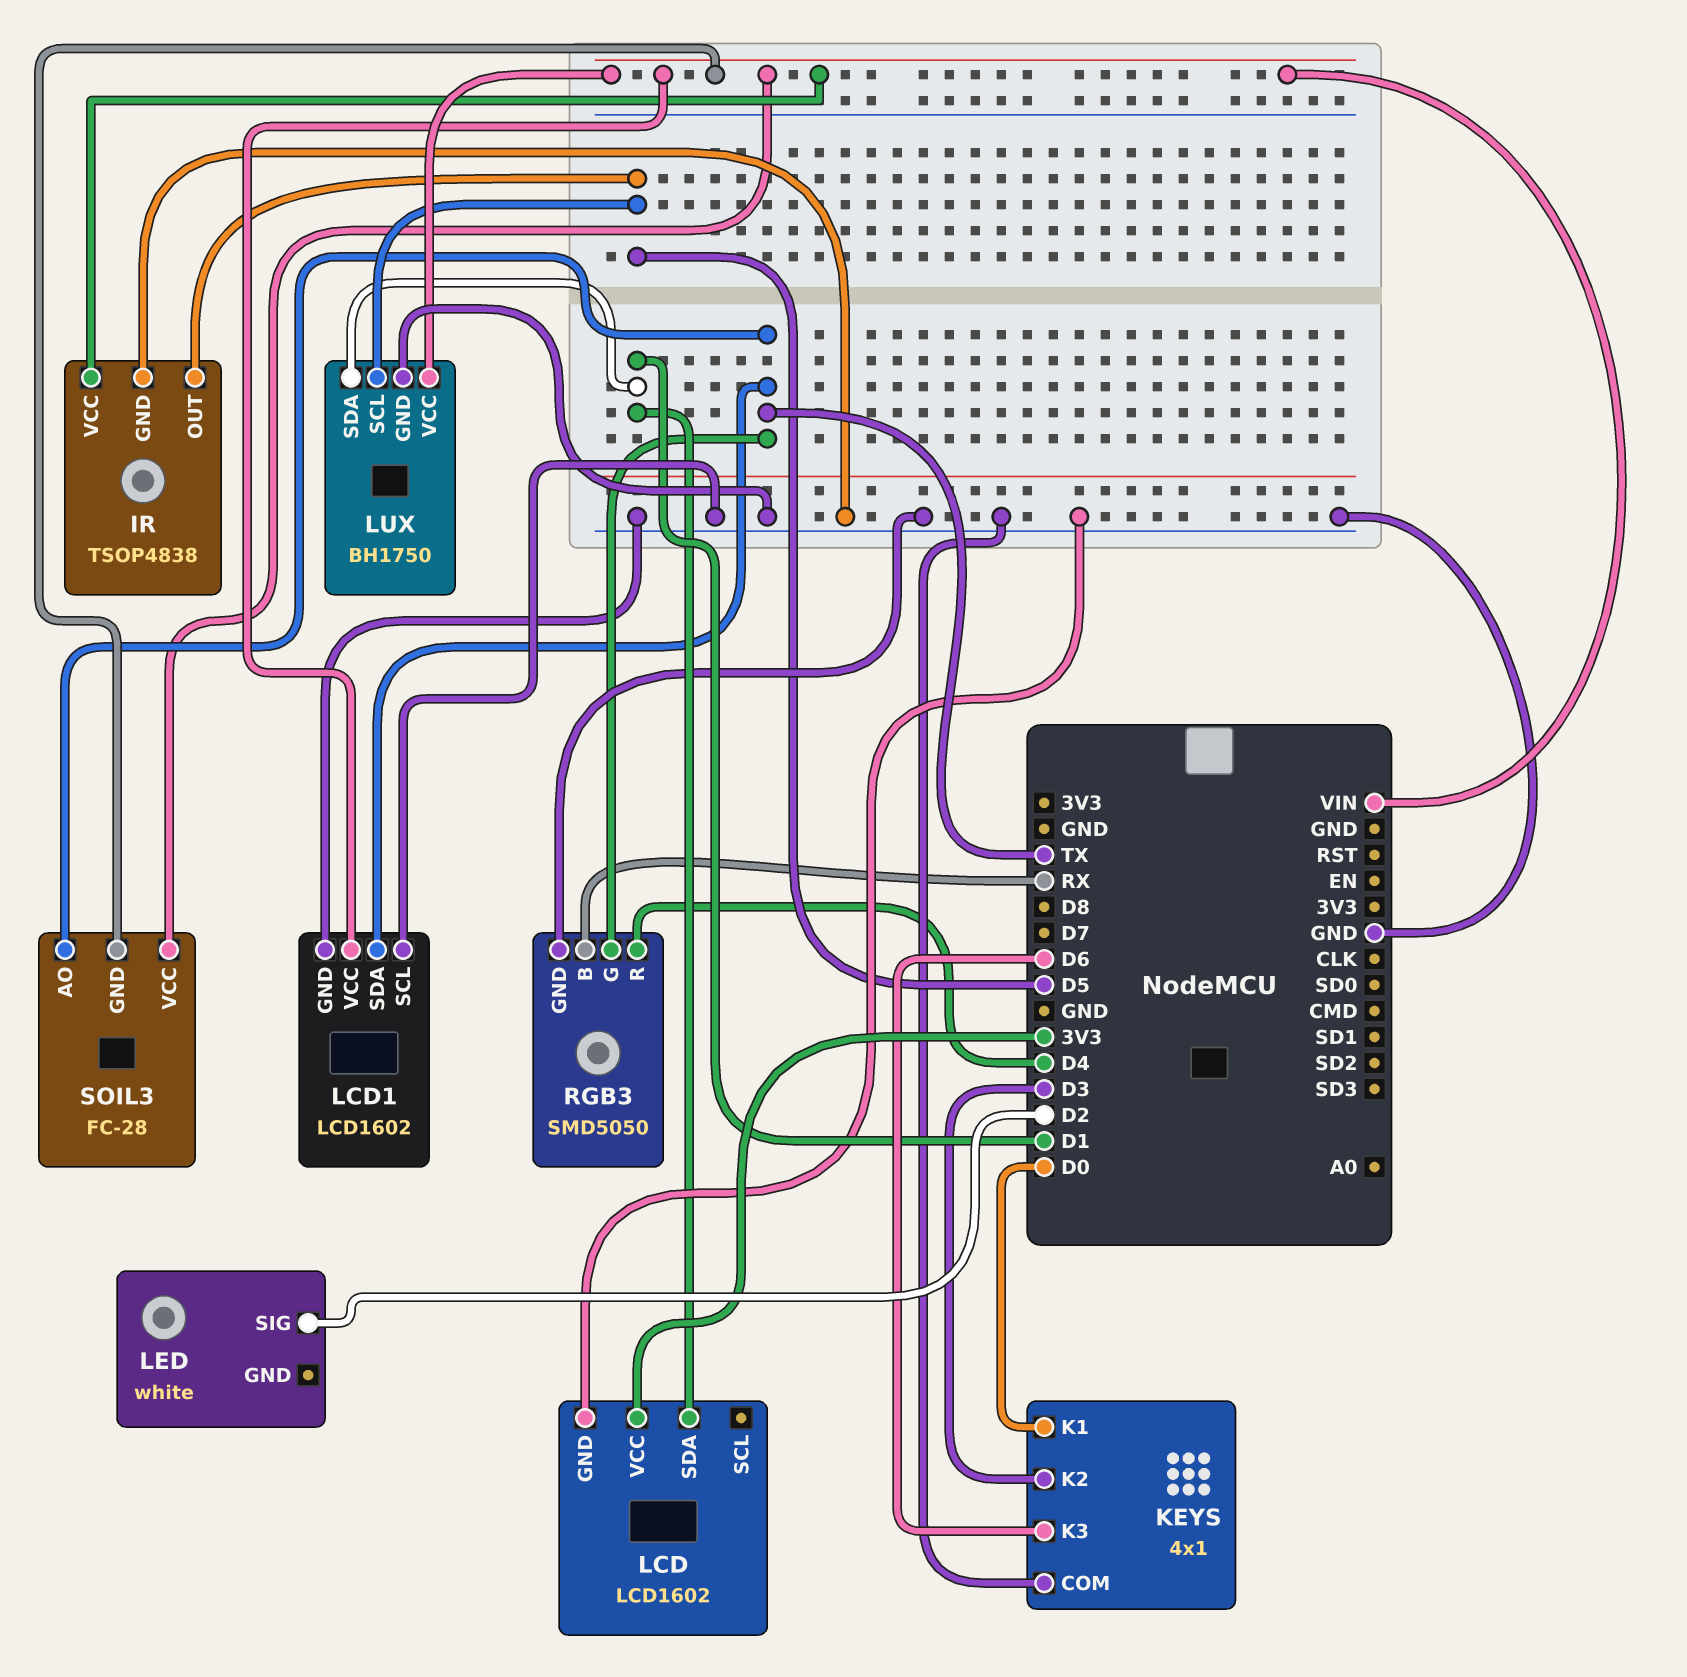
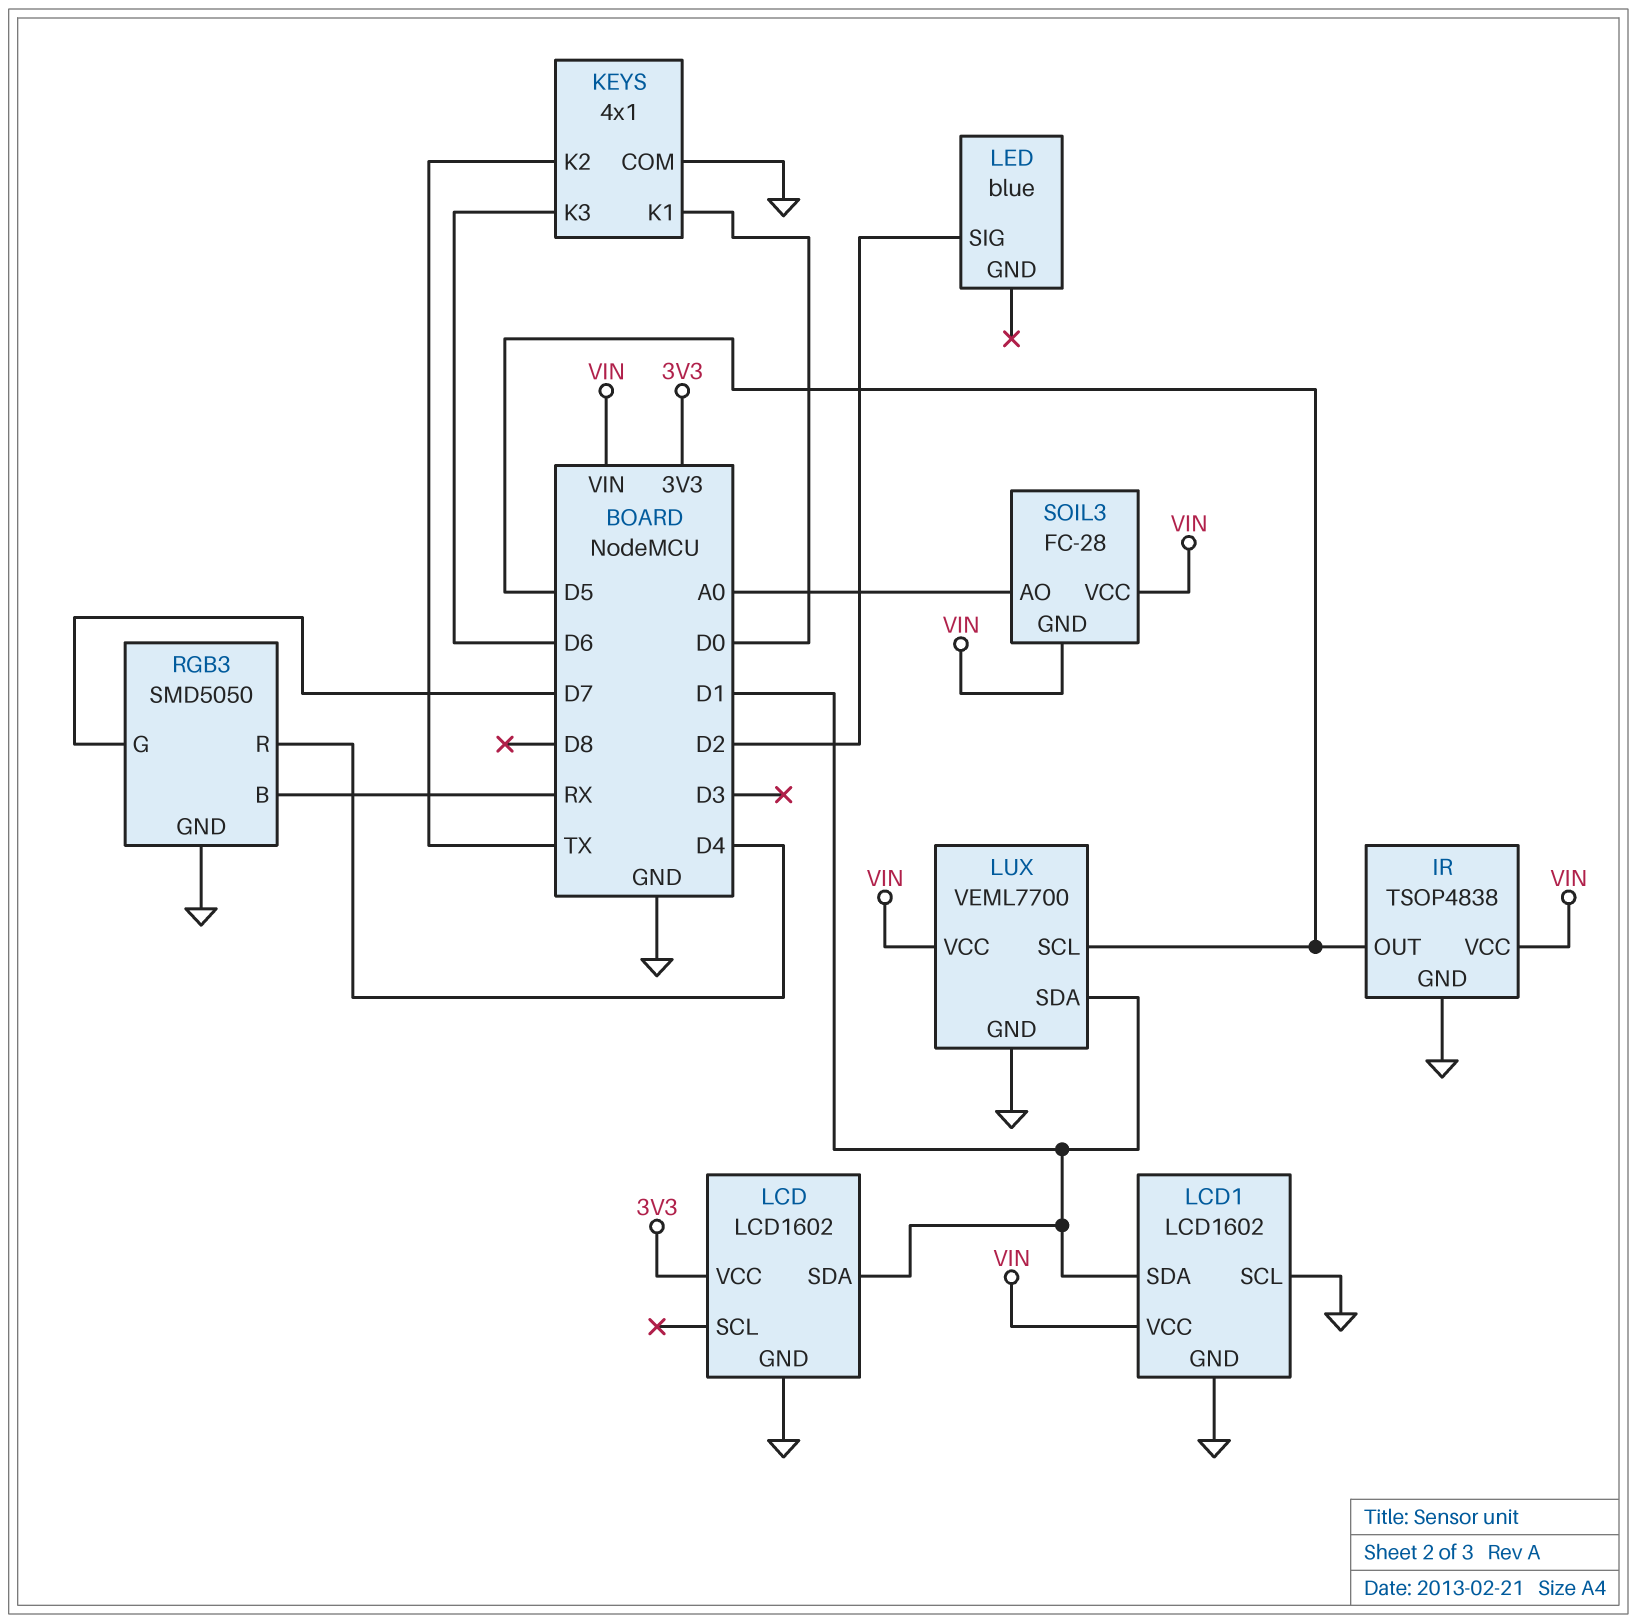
KEYS pin K2: D3 -> TX
LCD1 pin SDA: TX -> D1
LED: white -> blue
LUX: BH1750 -> VEML7700
RGB3 pin G: TX -> D7
SOIL3 pin AO: TX -> A0

